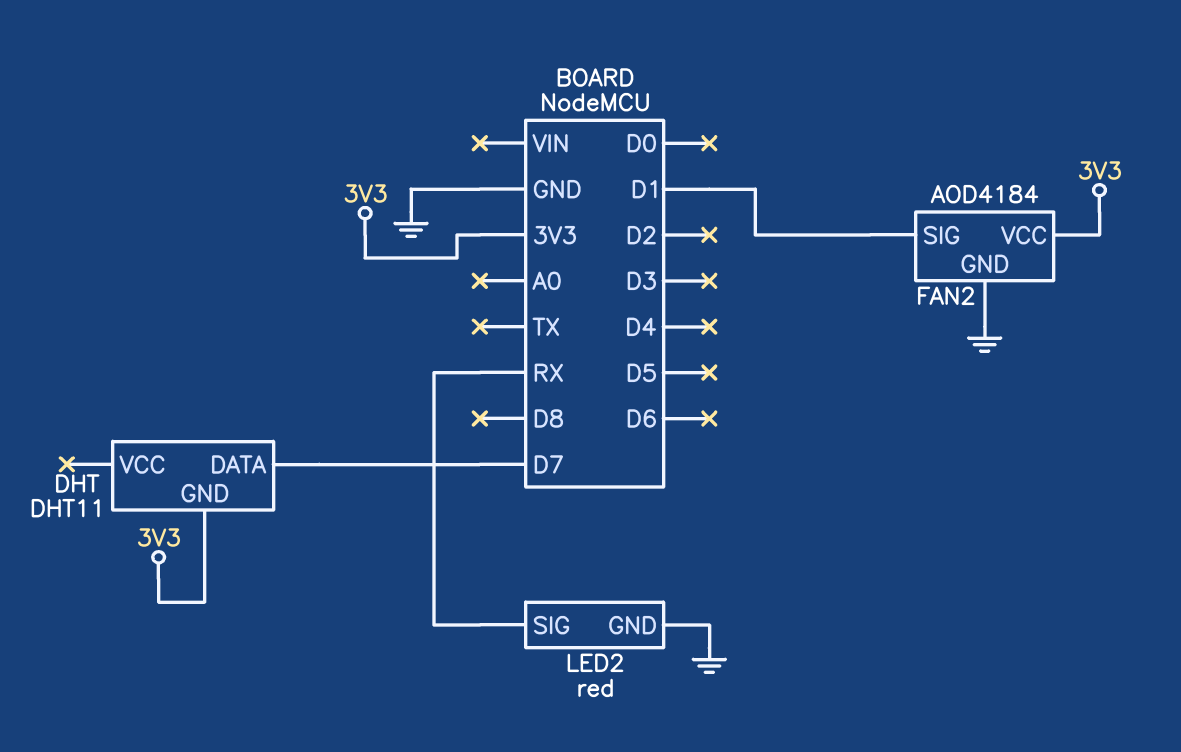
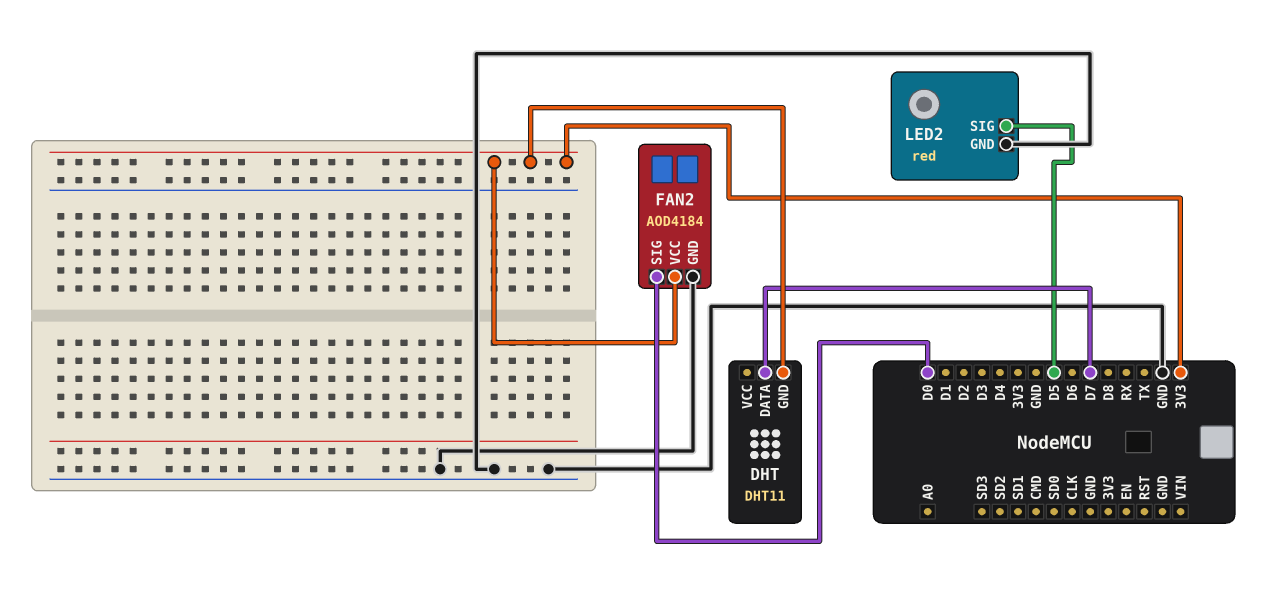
FAN2 pin SIG: D1 -> D0
LED2 pin SIG: RX -> D5

